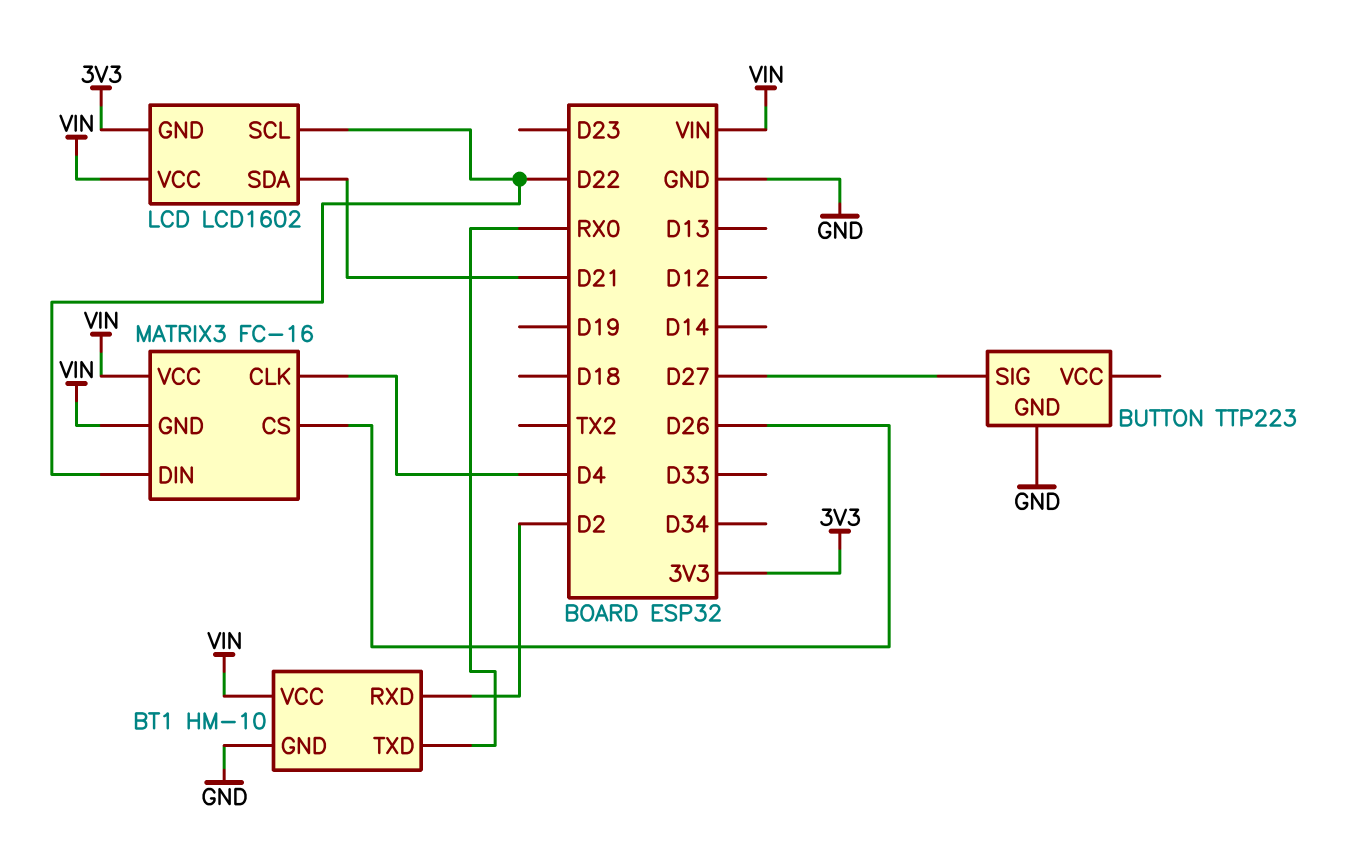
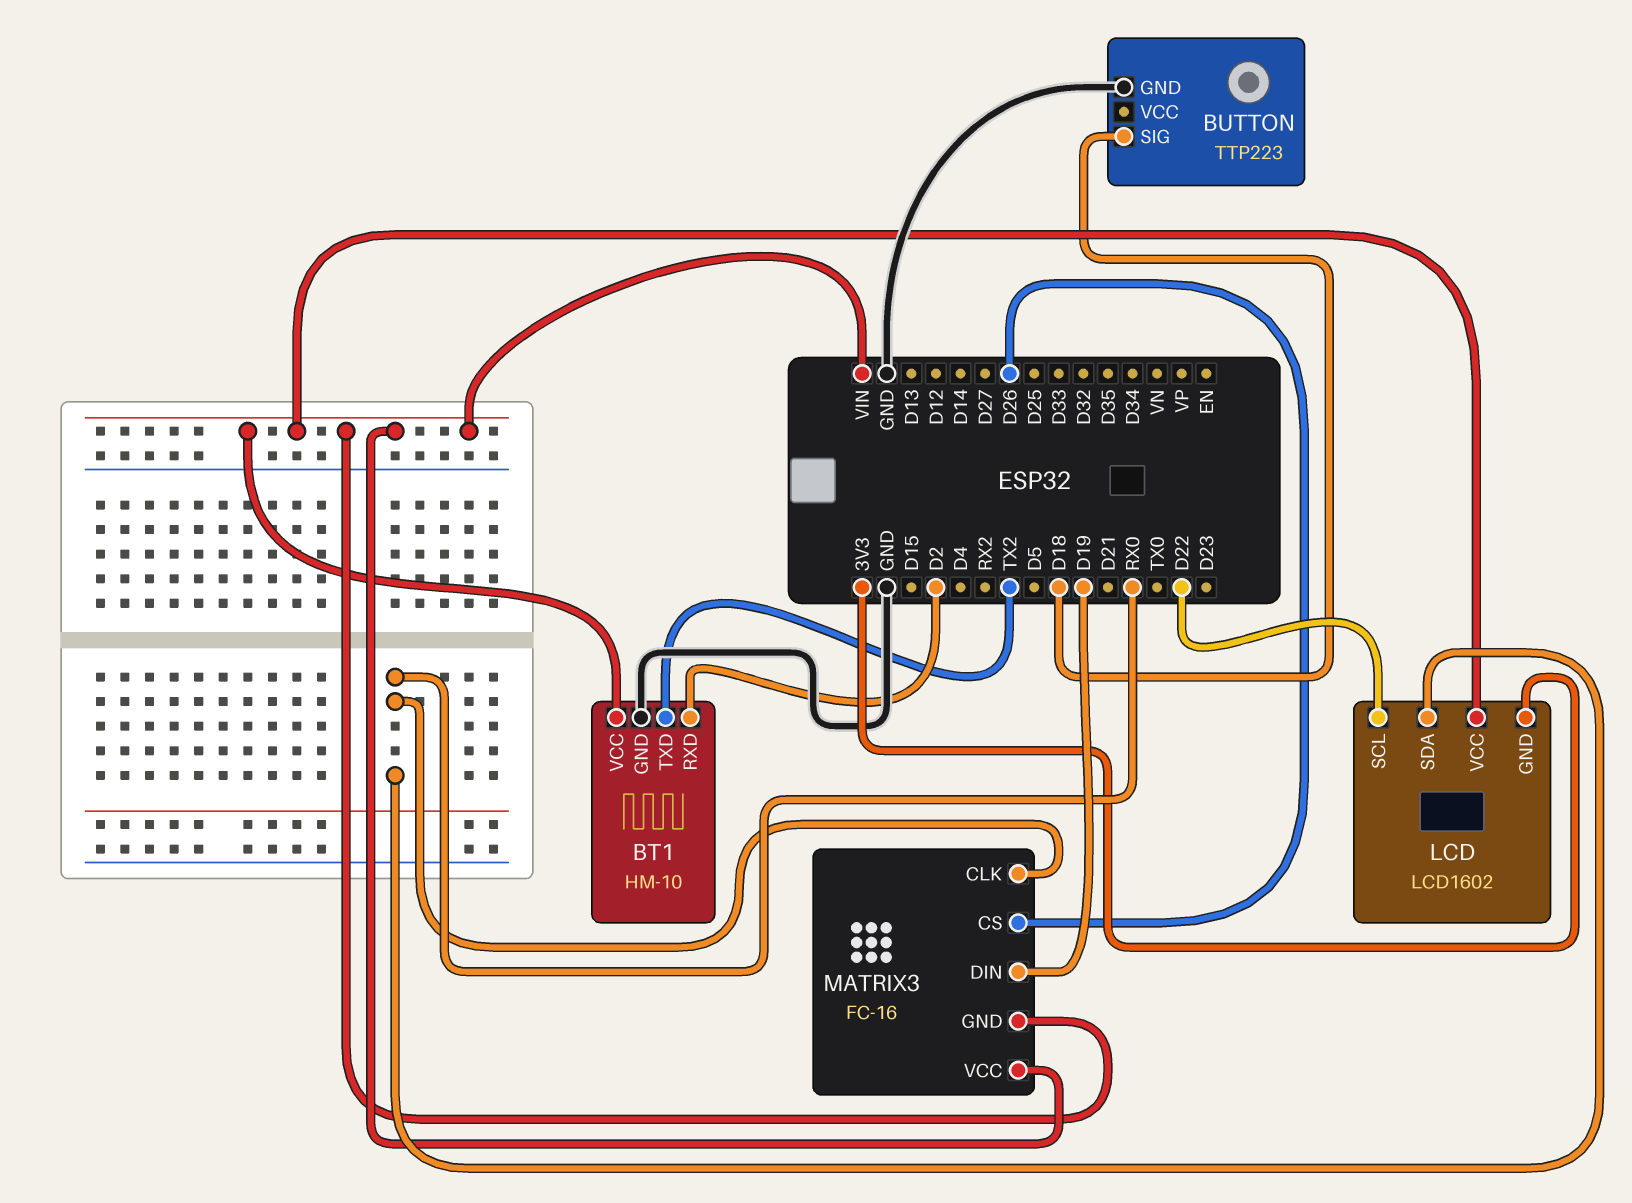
BT1 pin TXD: RX0 -> TX2
BUTTON pin SIG: D27 -> D18
LCD pin SDA: D21 -> RX0
MATRIX3 pin CLK: D4 -> RX0
MATRIX3 pin DIN: D22 -> D19

